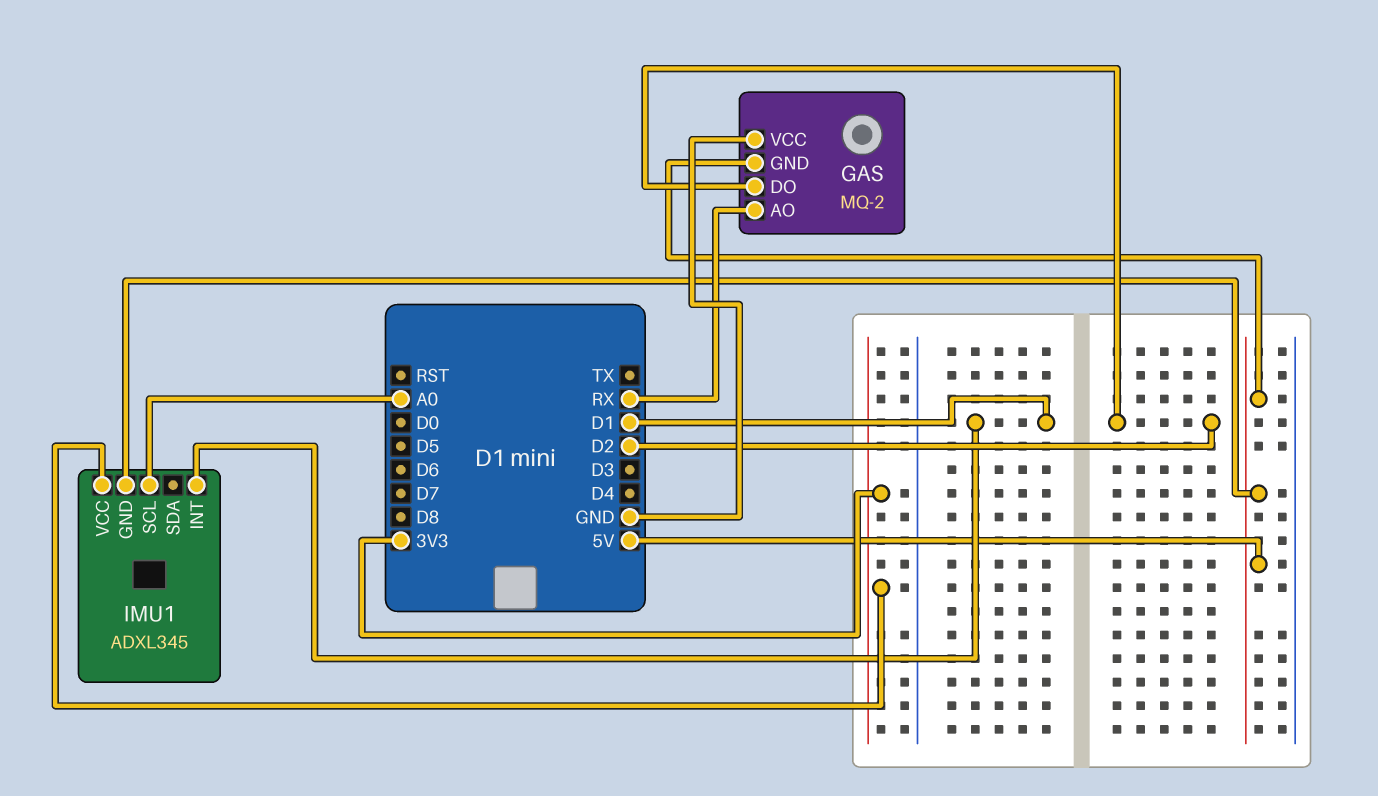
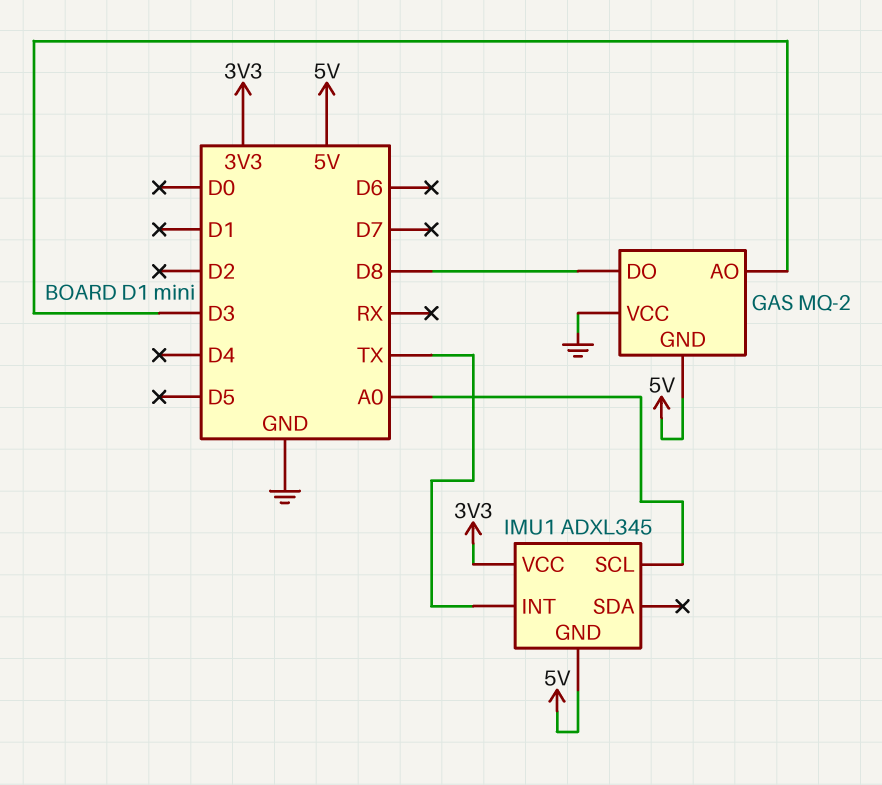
GAS pin AO: RX -> D3
GAS pin DO: D2 -> D8
IMU1 pin INT: D1 -> TX

